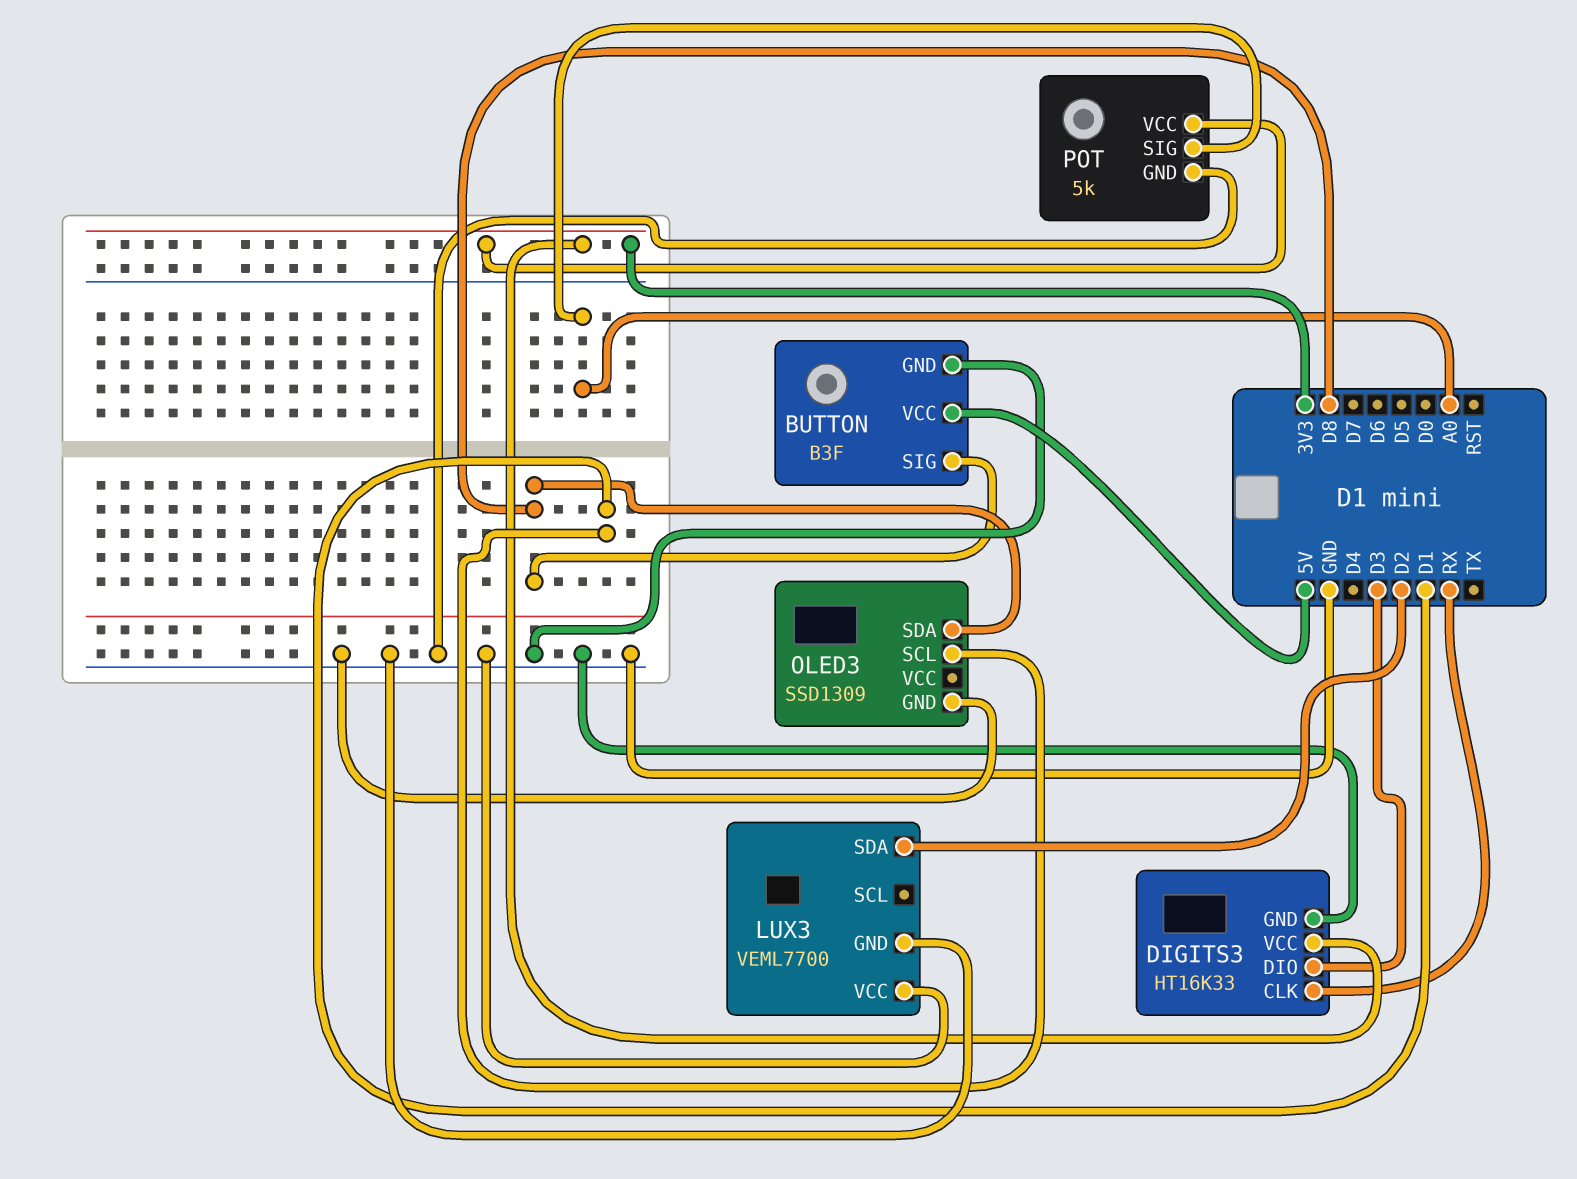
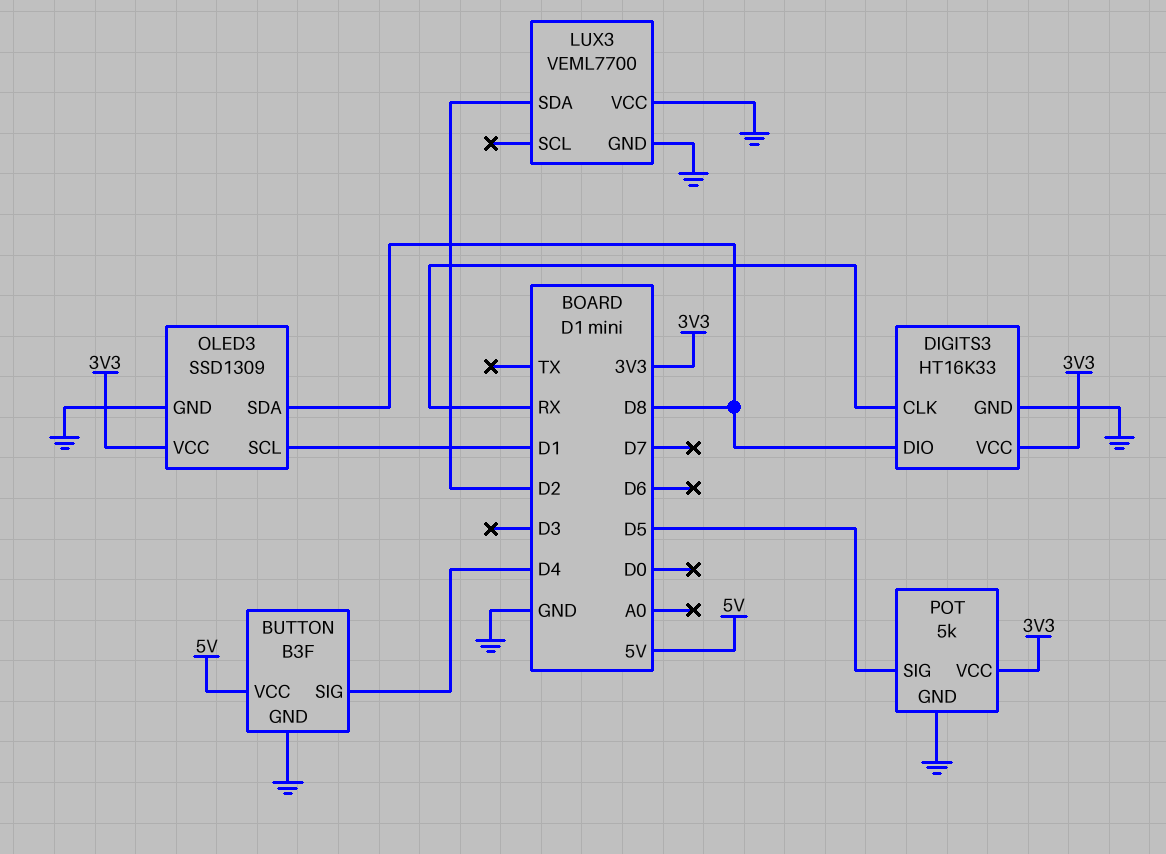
BUTTON pin SIG: D8 -> D4
DIGITS3 pin DIO: D3 -> D8
OLED3 pin VCC: none -> 3V3
POT pin SIG: A0 -> D5

